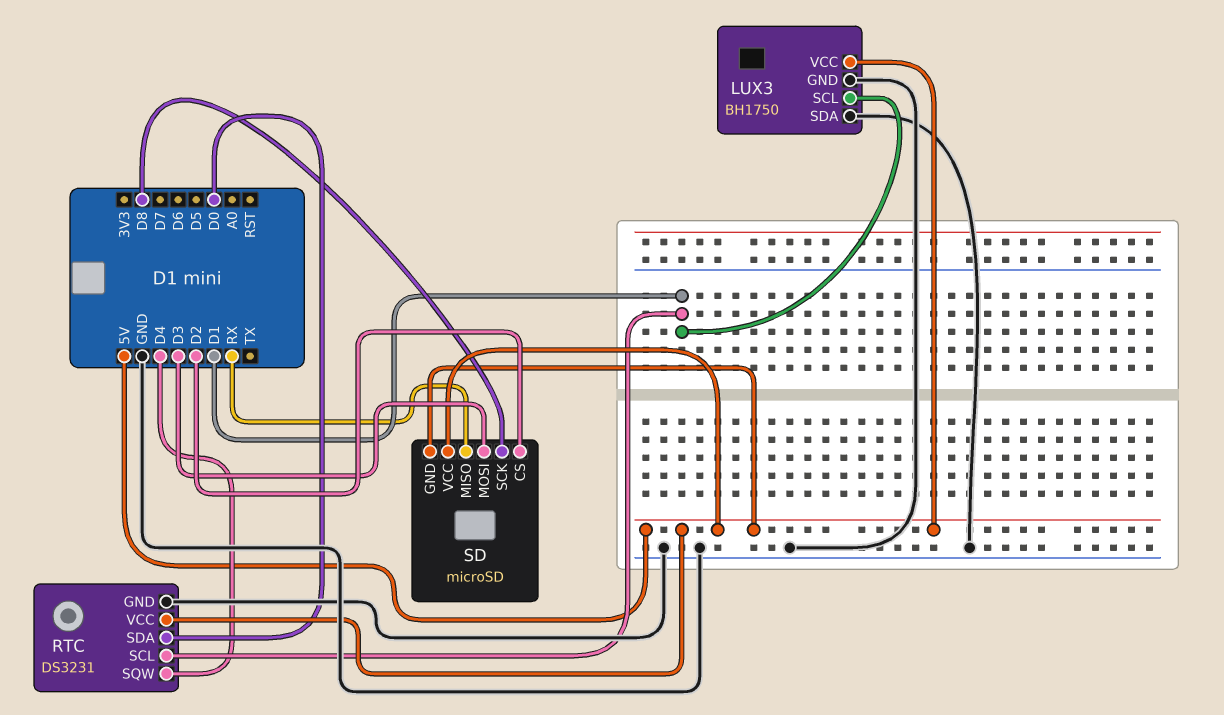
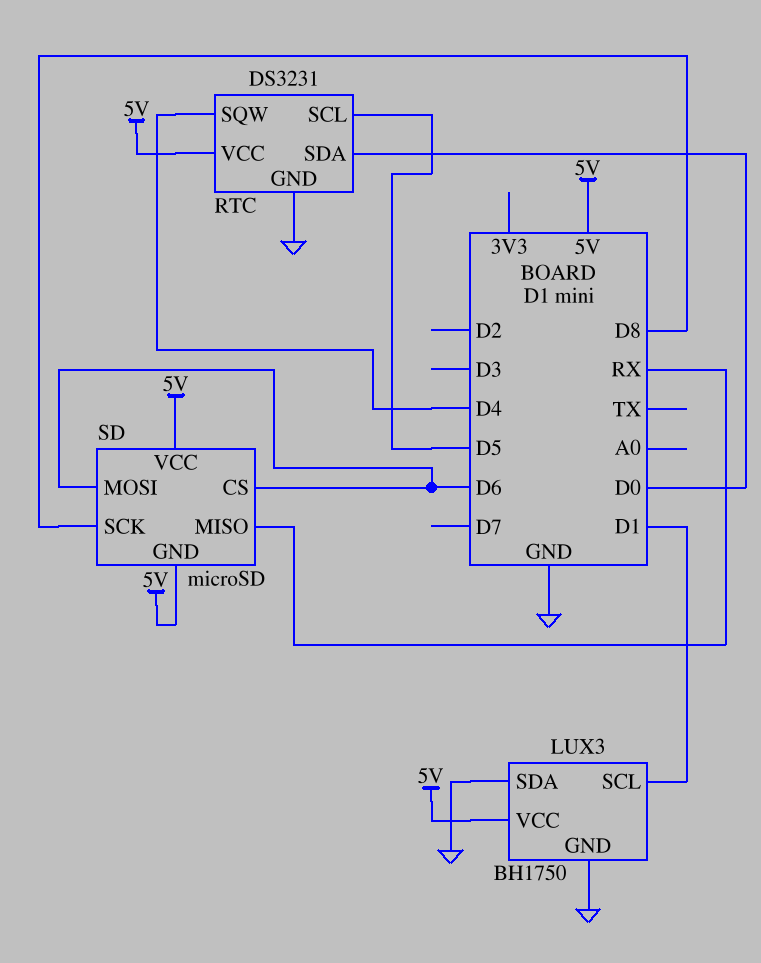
RTC pin SCL: D1 -> D5
SD pin CS: D2 -> D6
SD pin MOSI: D3 -> D6

